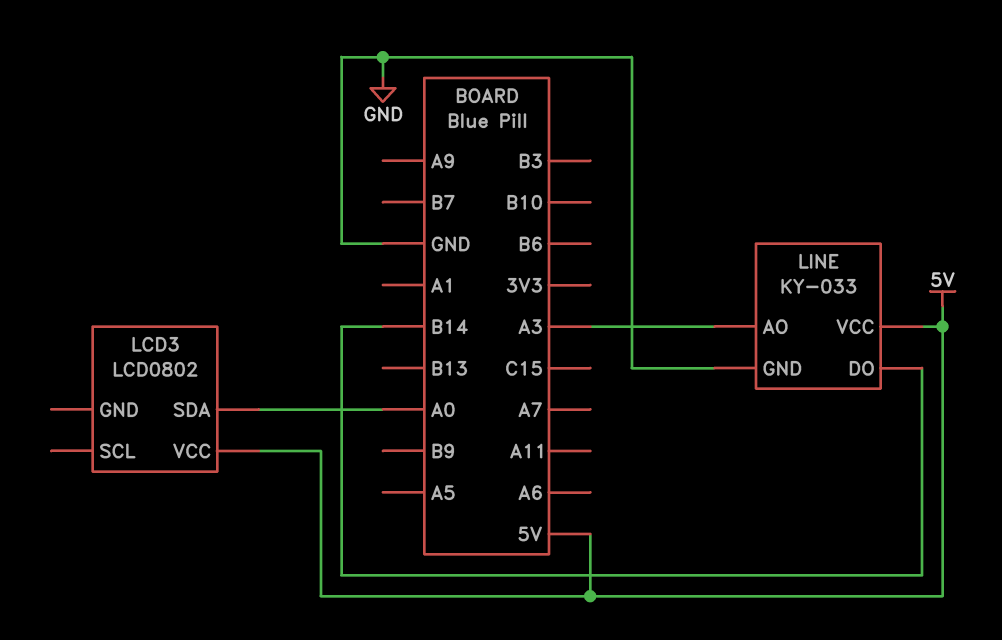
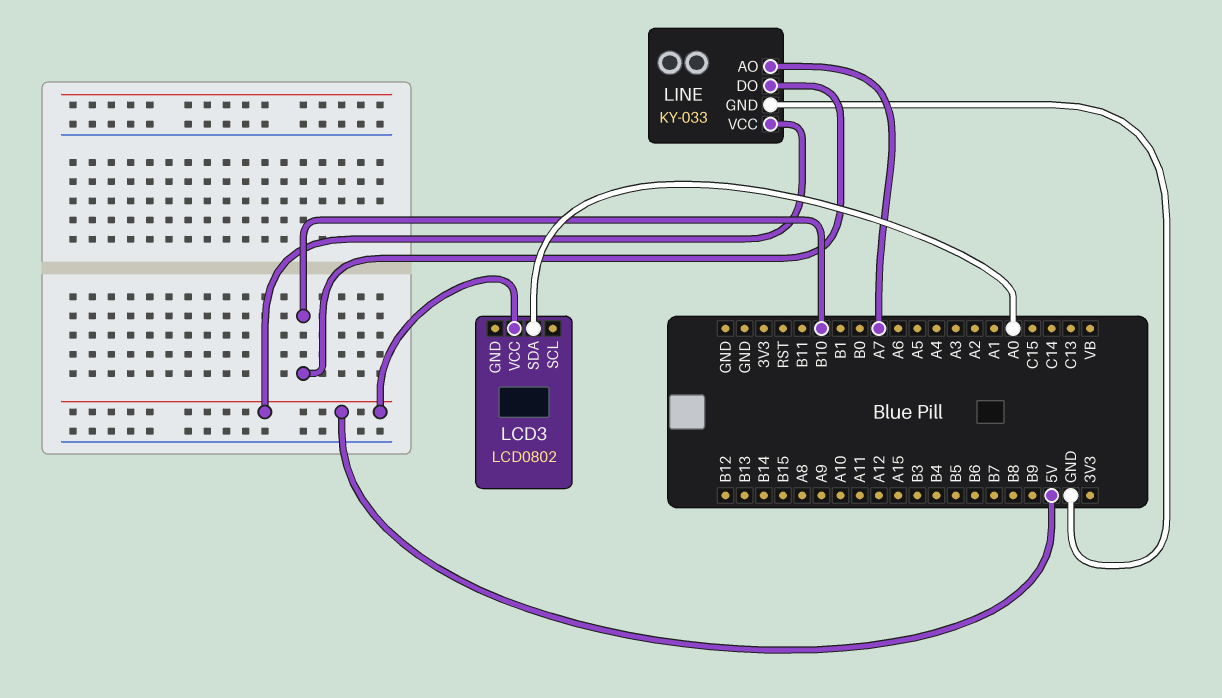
LINE pin AO: A3 -> A7
LINE pin DO: B14 -> B10

